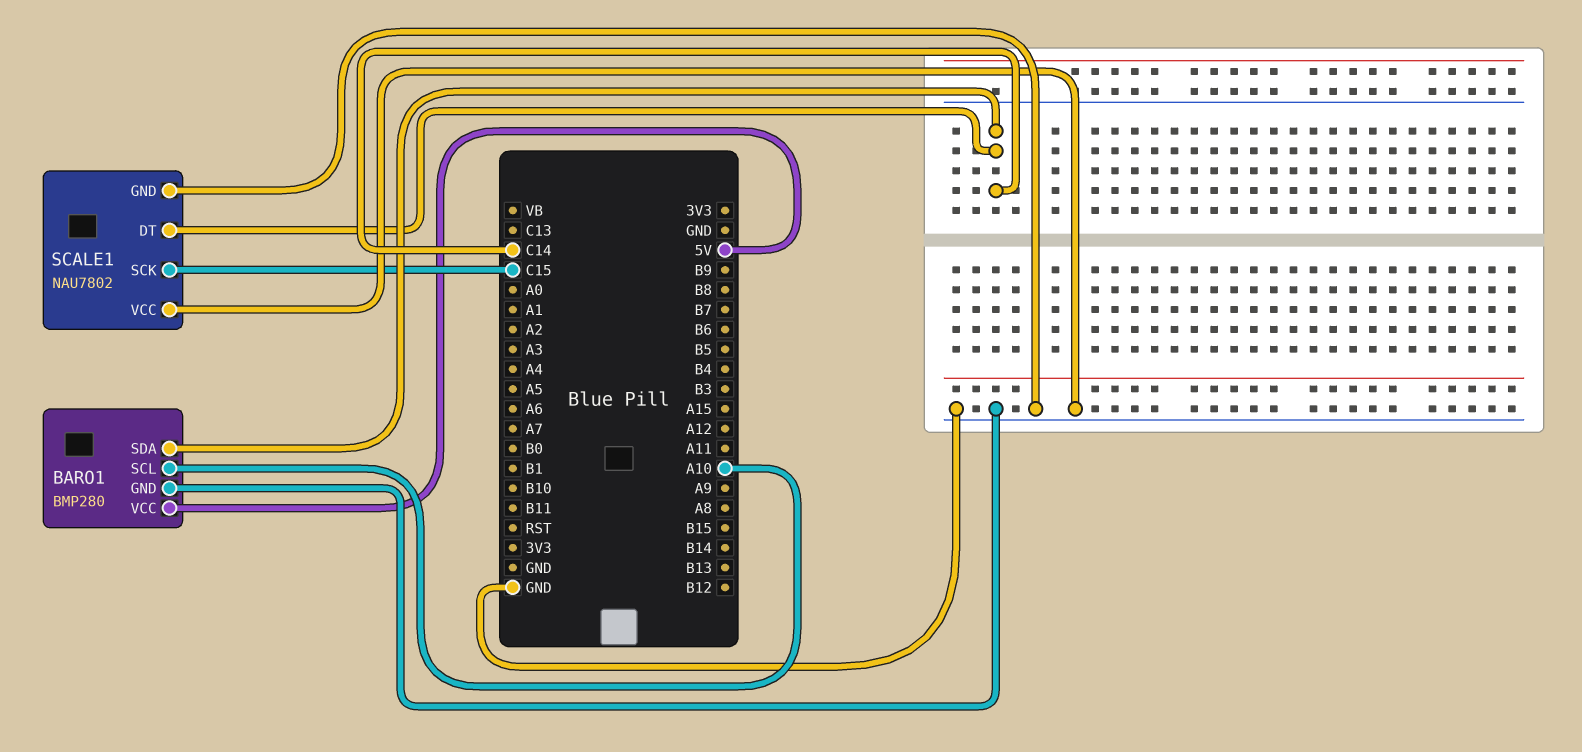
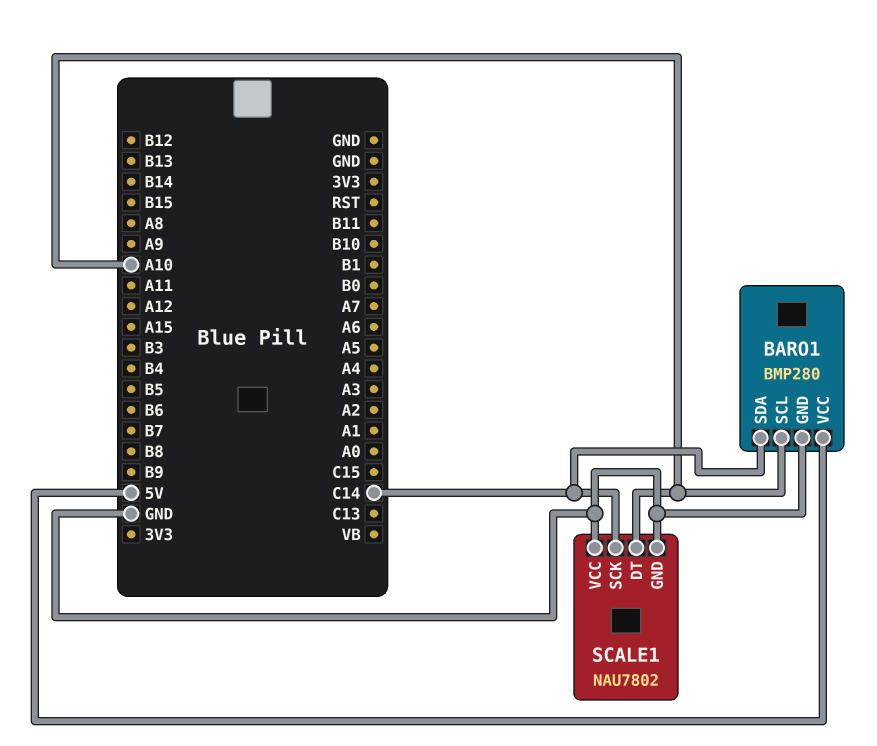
SCALE1 pin DT: C14 -> A10
SCALE1 pin SCK: C15 -> C14

